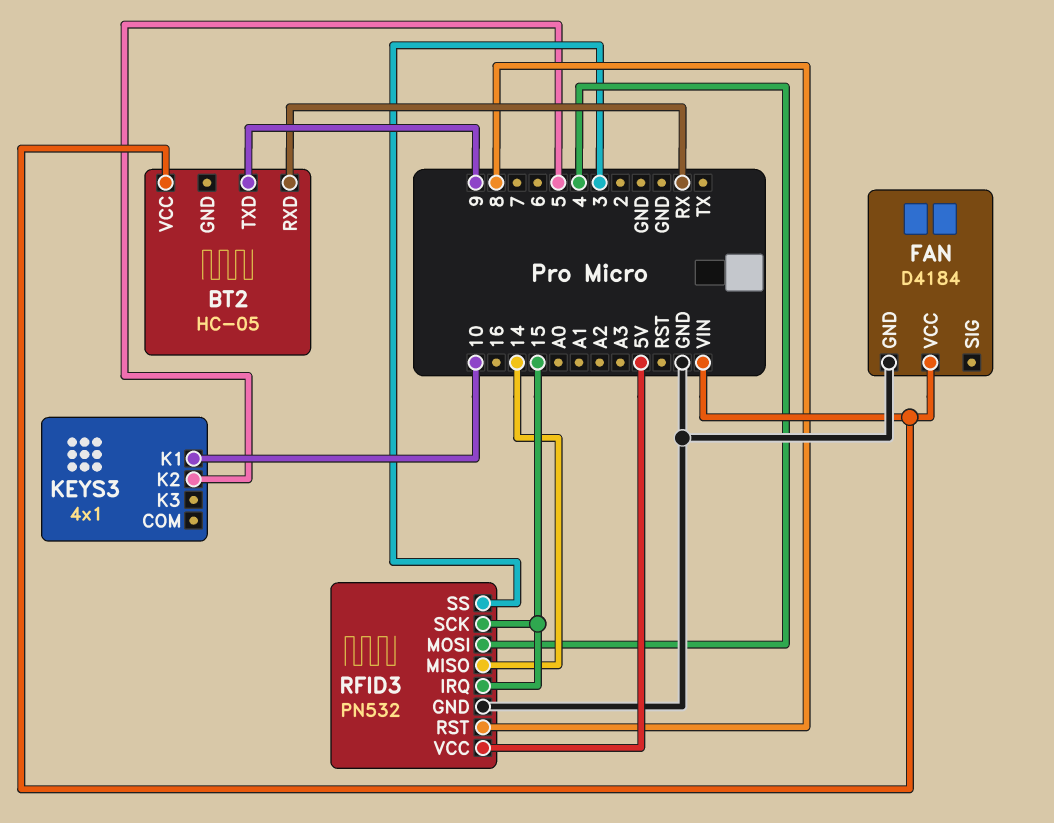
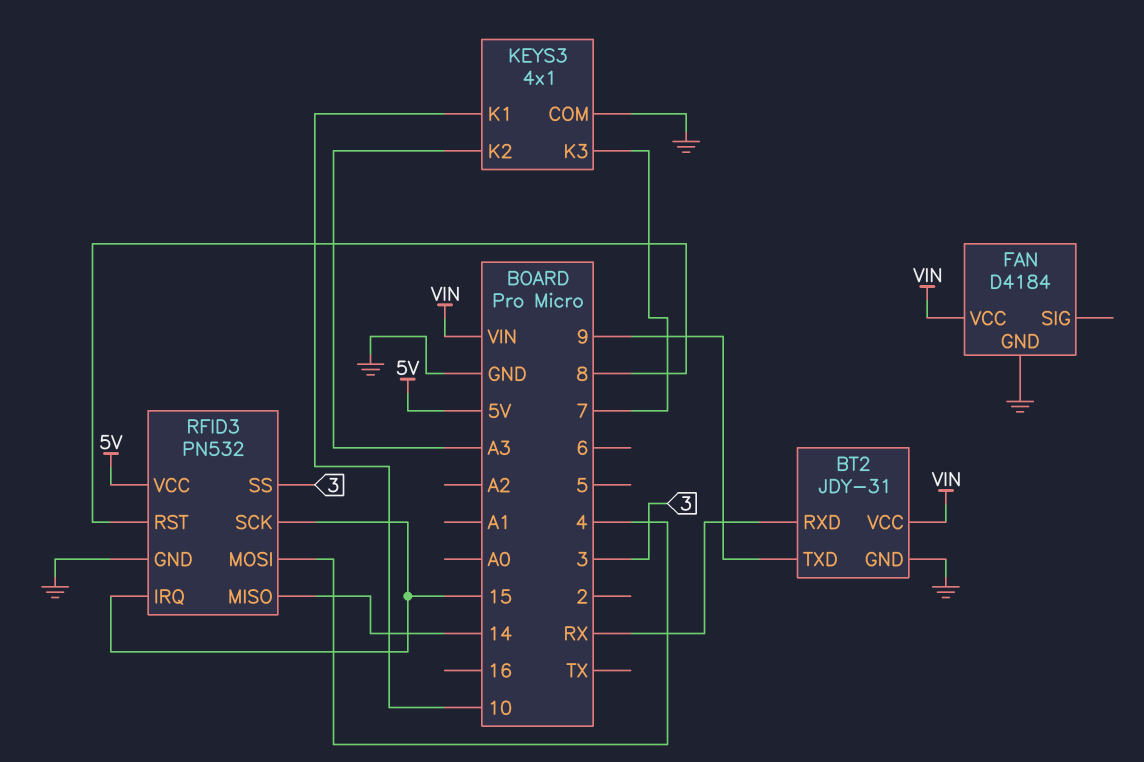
BT2: HC-05 -> JDY-31
BT2 pin GND: none -> GND
KEYS3 pin COM: none -> GND
KEYS3 pin K2: 5 -> A3
KEYS3 pin K3: none -> 7

